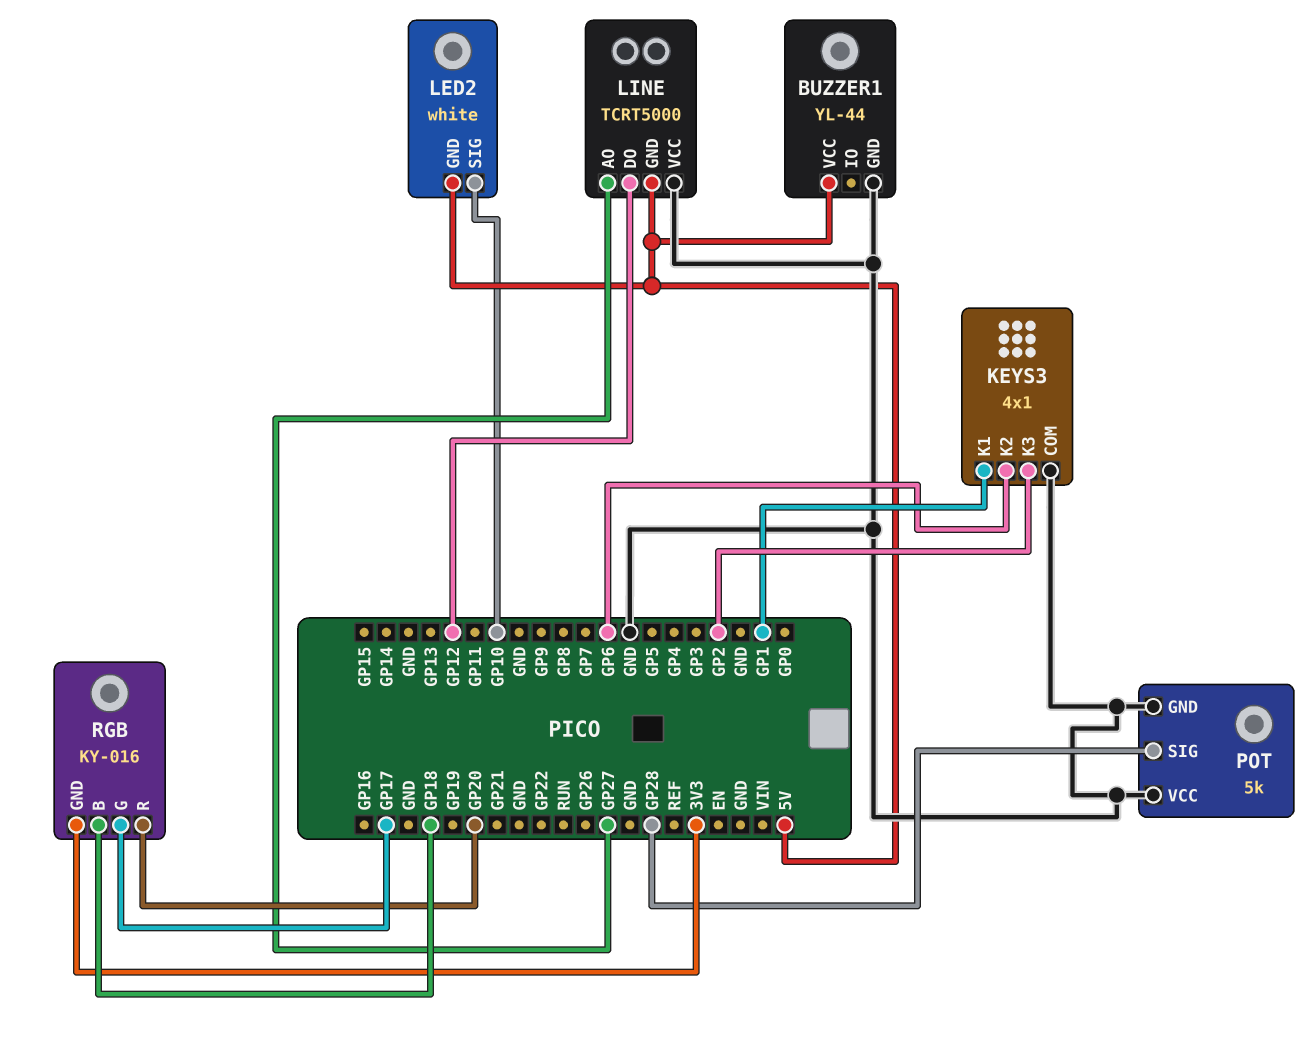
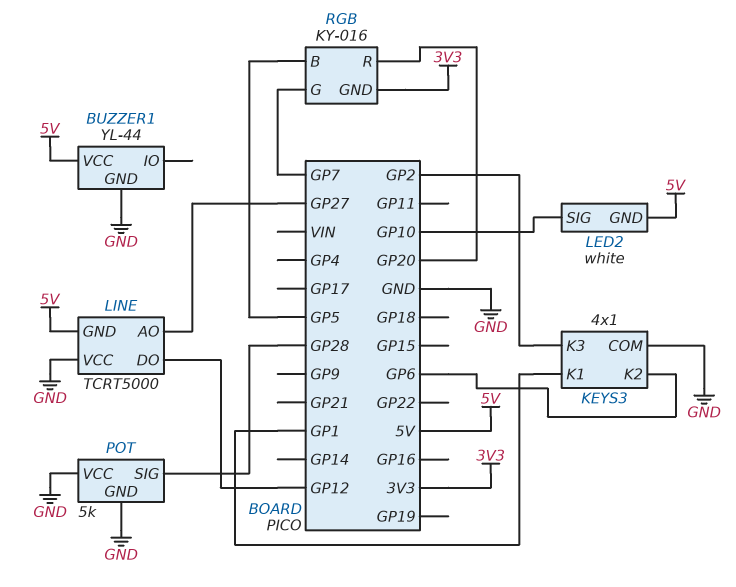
RGB pin B: GP18 -> GP5
RGB pin G: GP17 -> GP7

